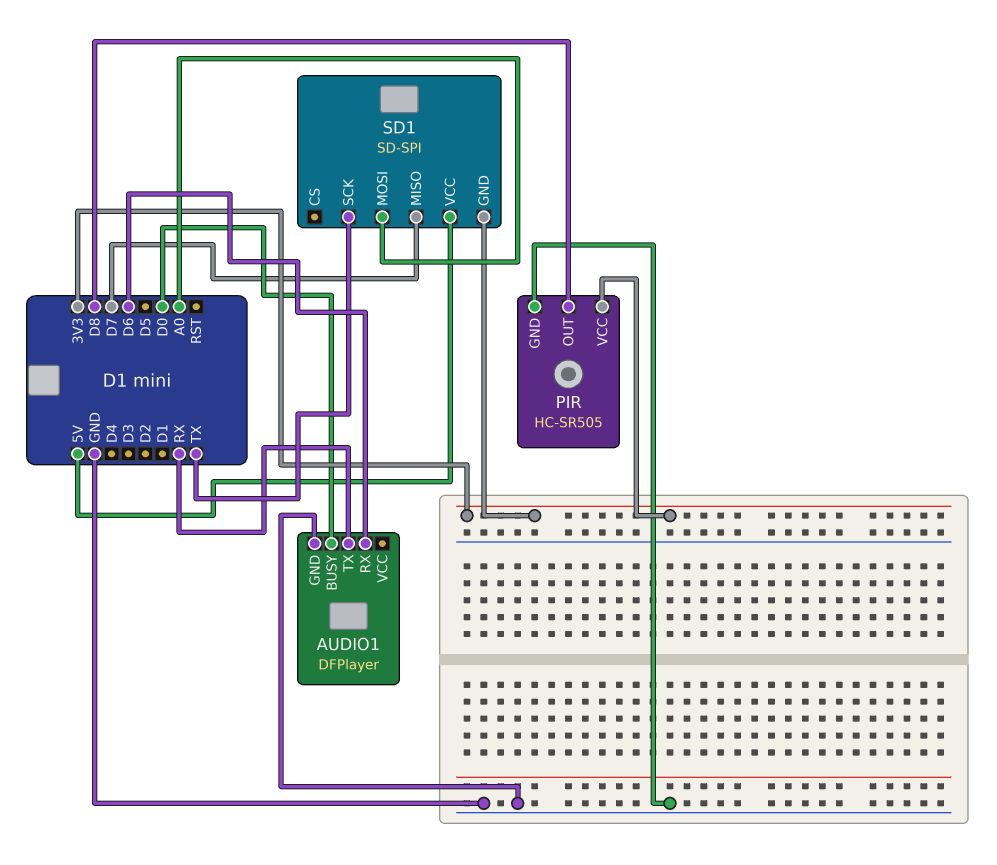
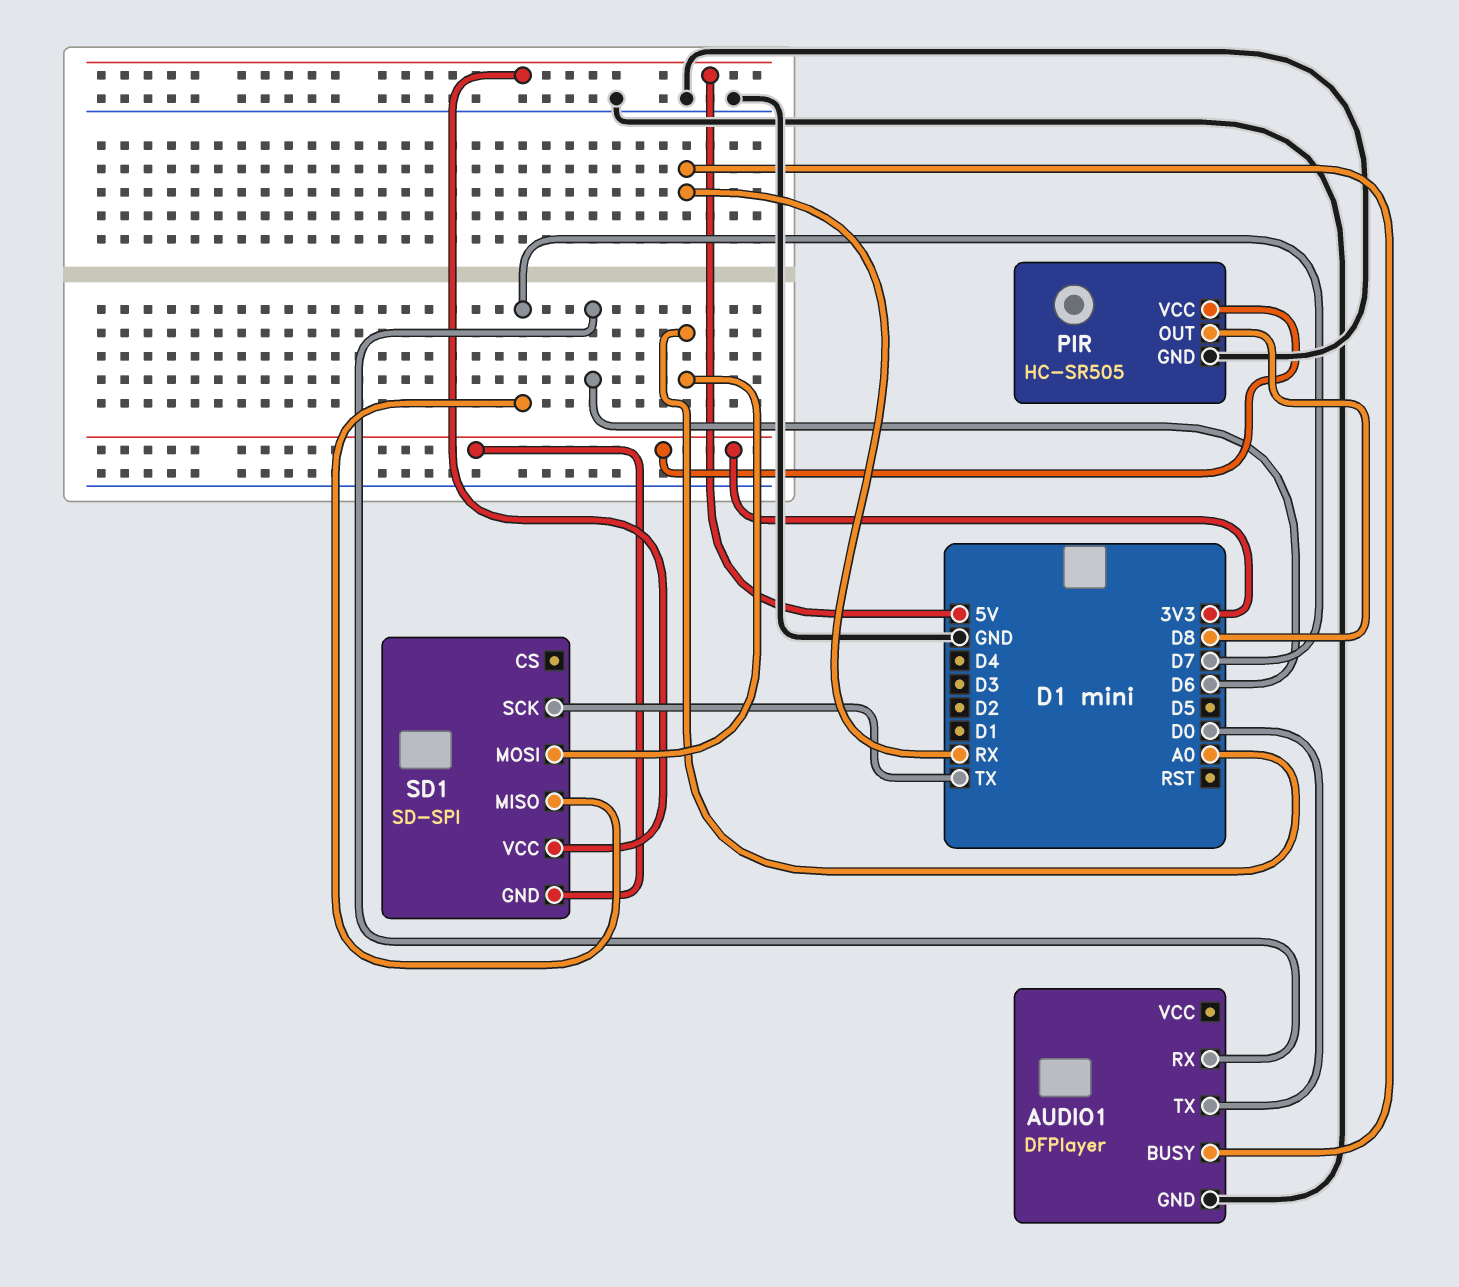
AUDIO1 pin BUSY: D0 -> RX
AUDIO1 pin TX: RX -> D0

